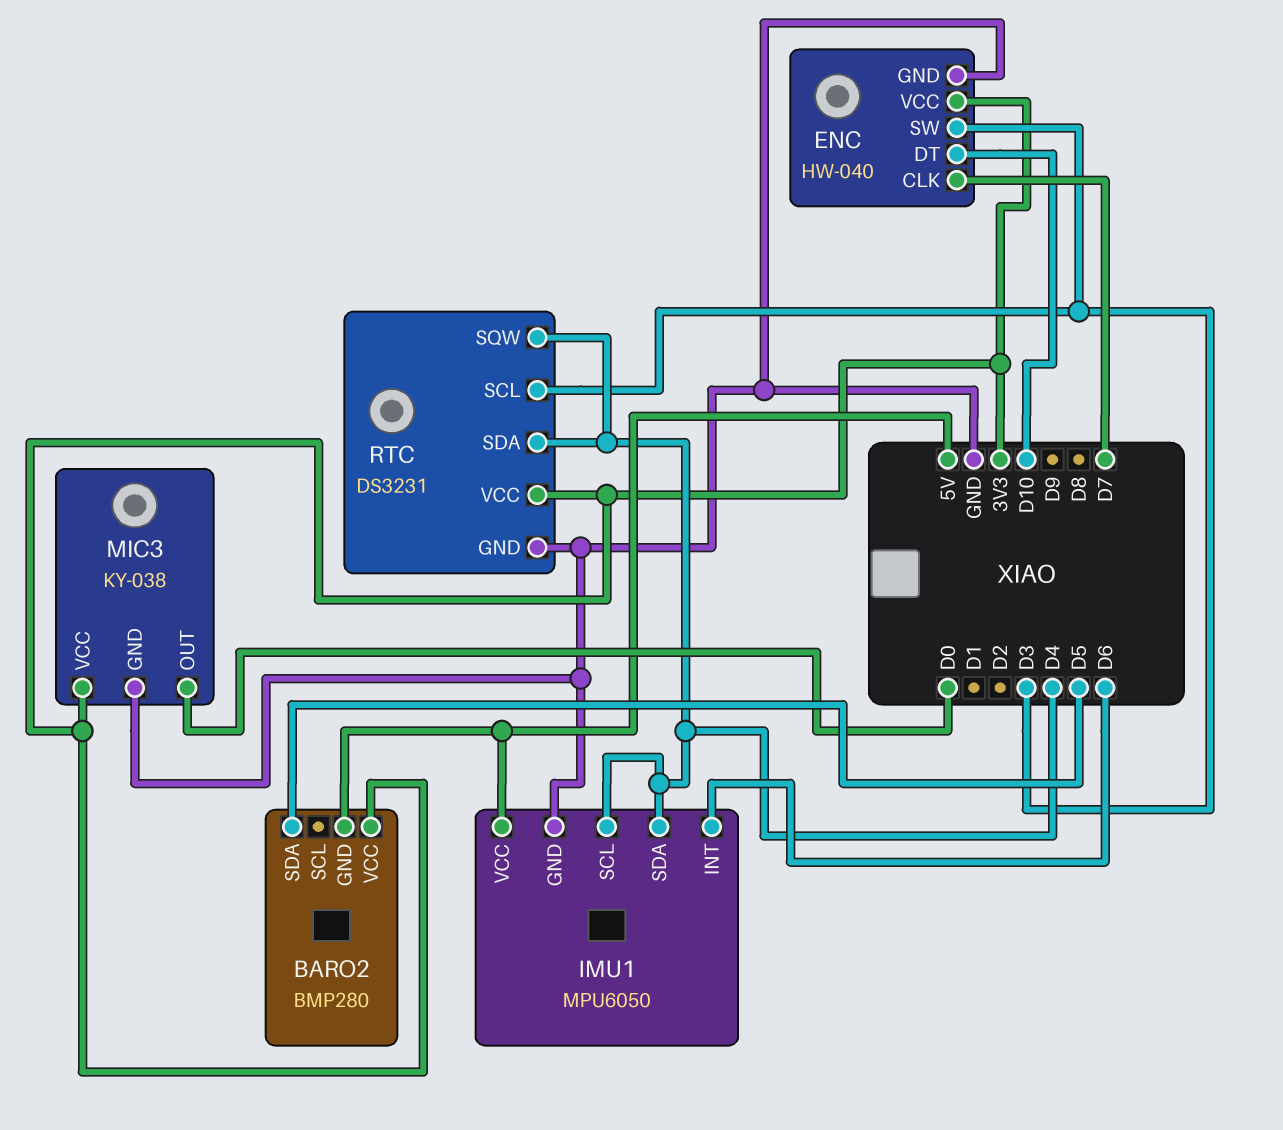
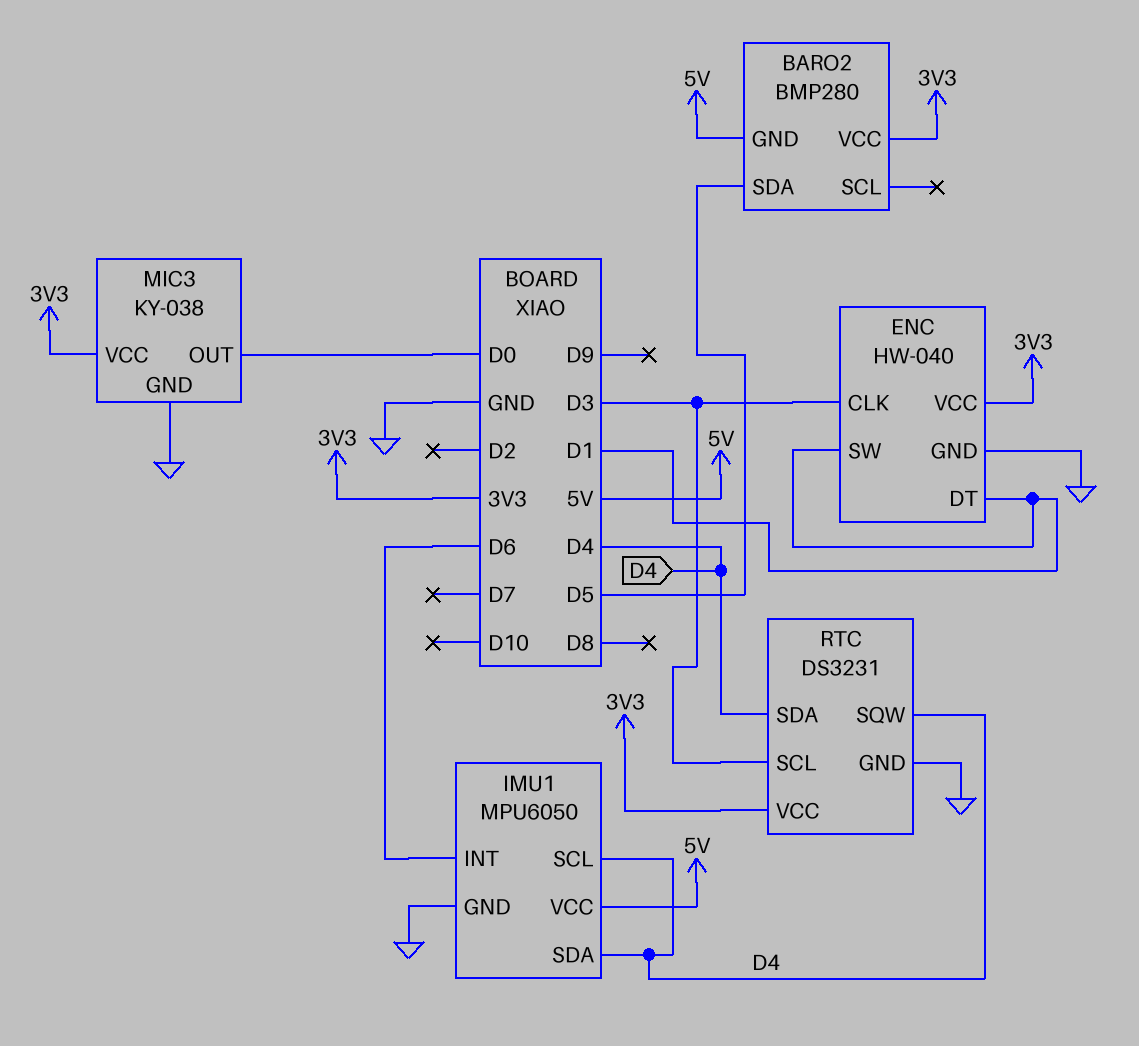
ENC pin CLK: D7 -> D3
ENC pin DT: D10 -> D1
ENC pin SW: D3 -> D1

